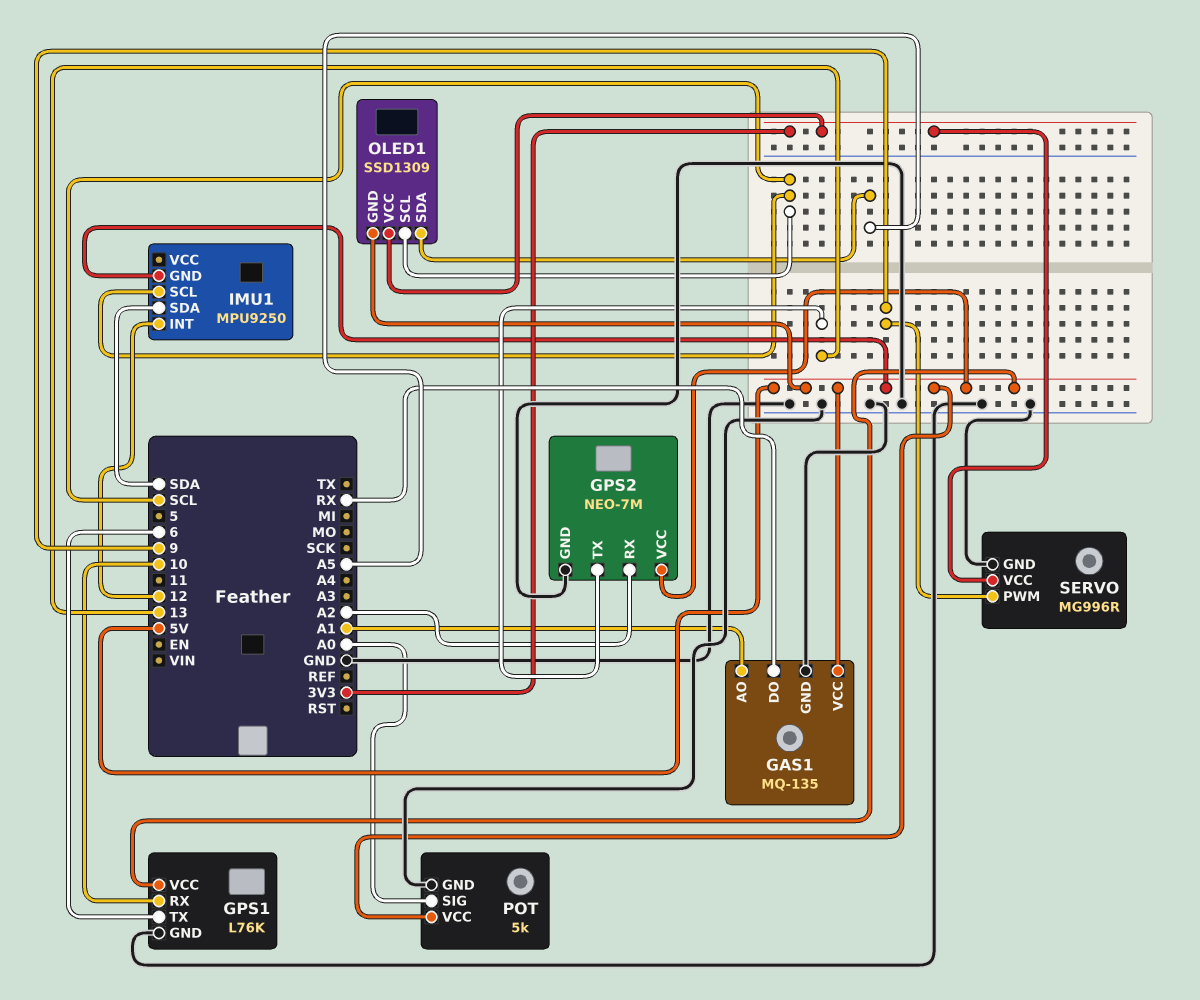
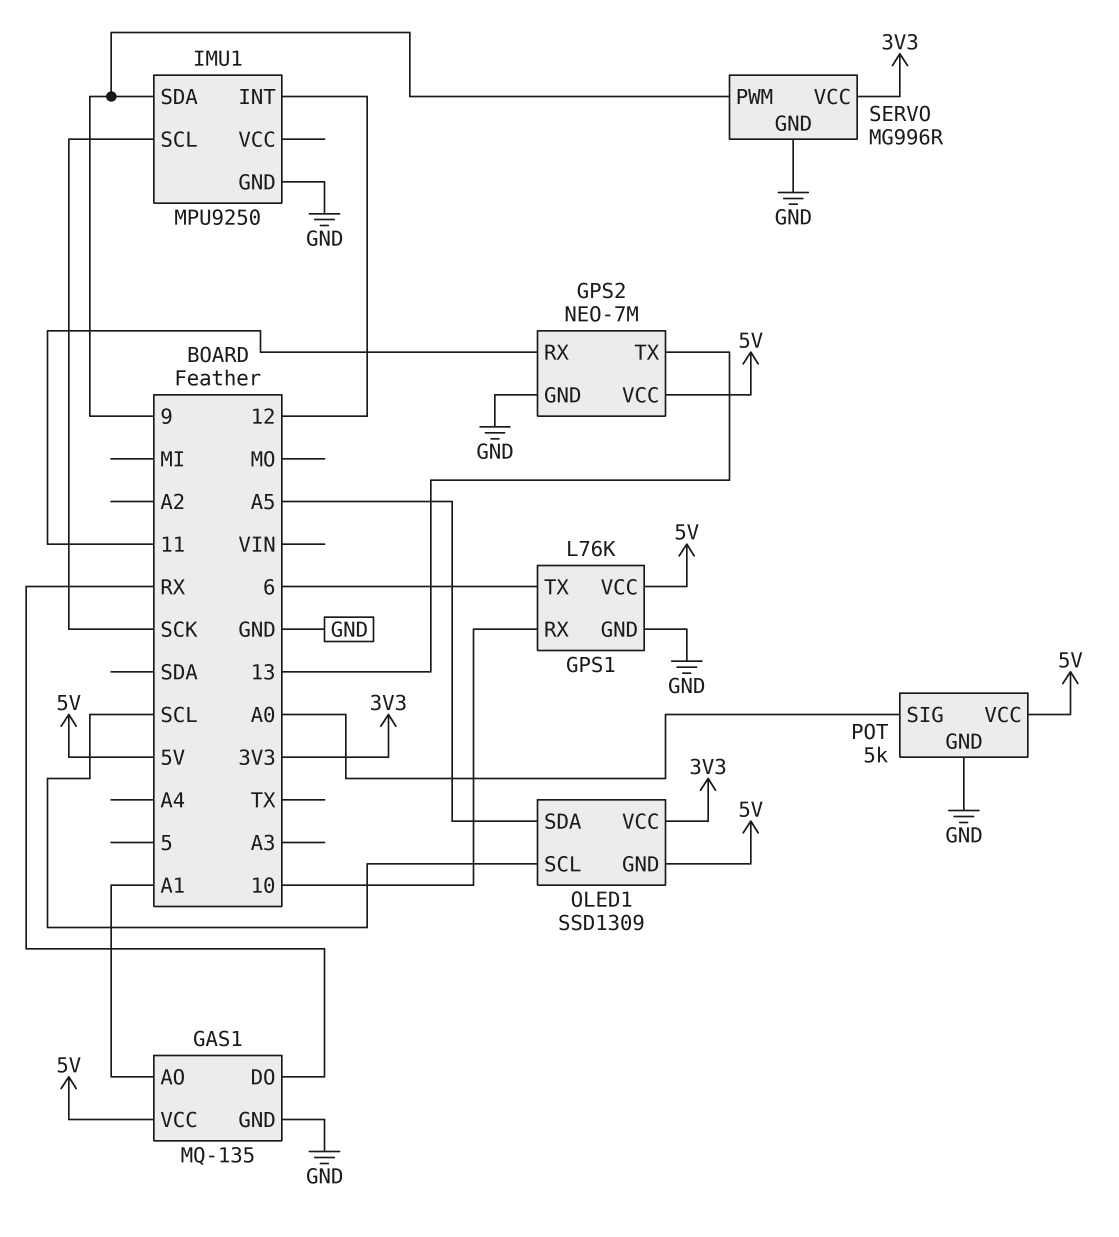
GPS2 pin RX: A2 -> 11
IMU1 pin GND: 5V -> GND
IMU1 pin SCL: SCL -> SCK
IMU1 pin SDA: SDA -> 9

